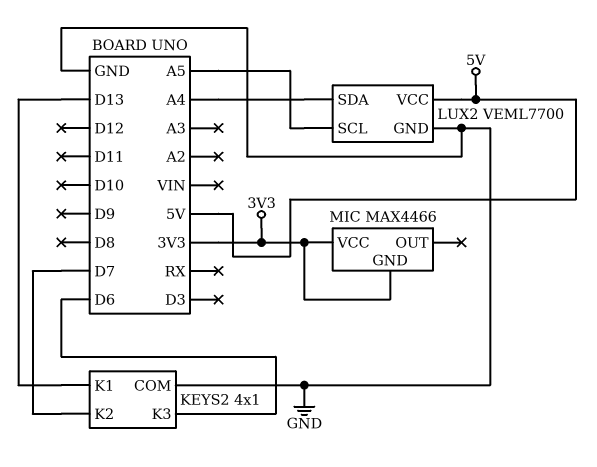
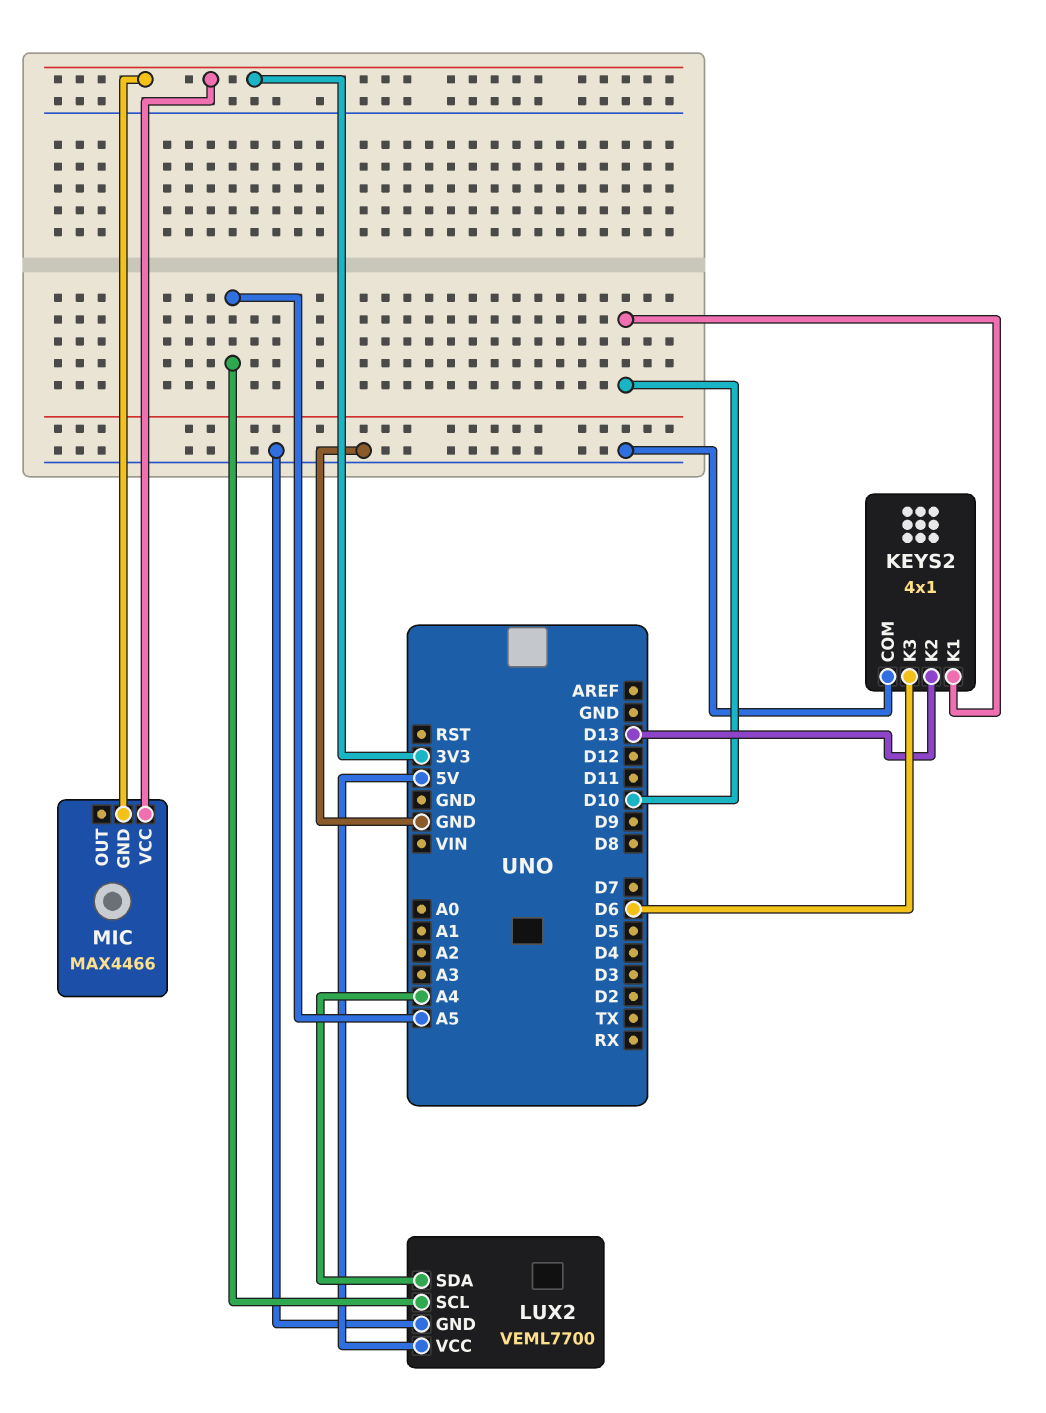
KEYS2 pin K1: D13 -> D10
KEYS2 pin K2: D7 -> D13

